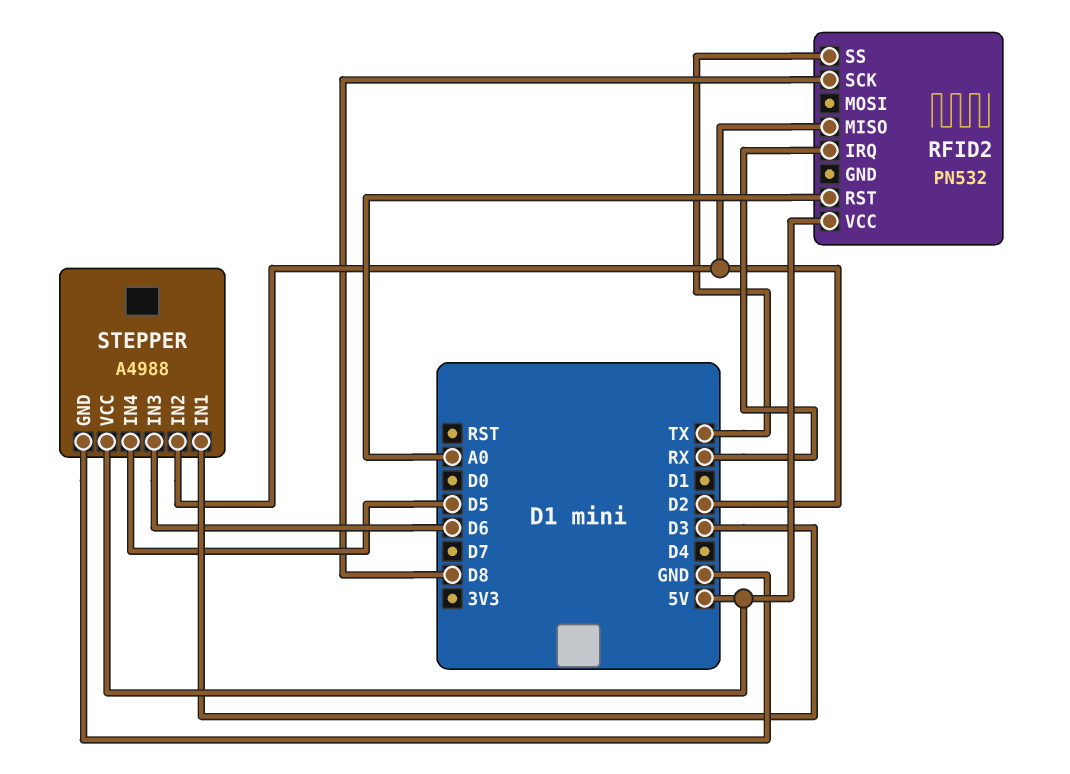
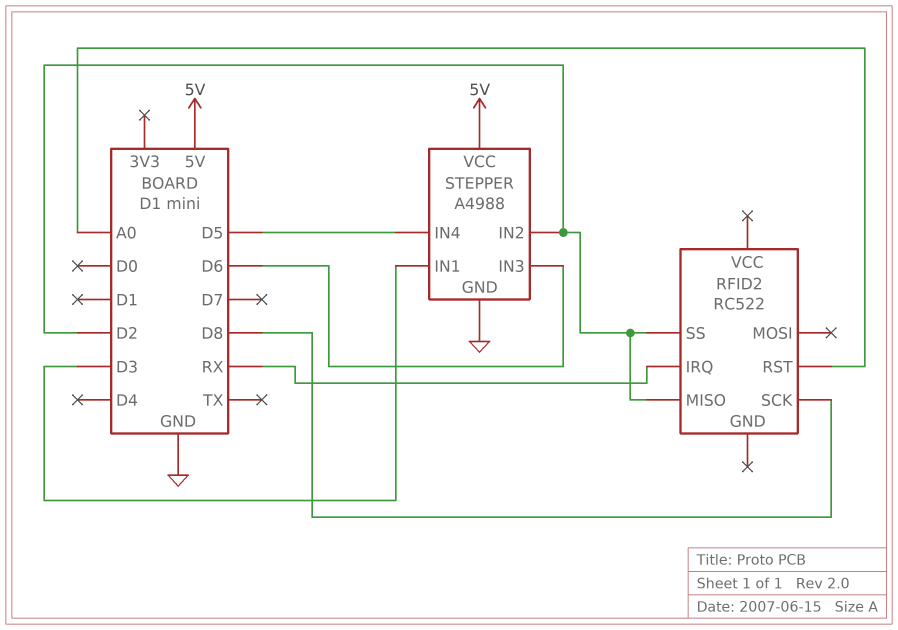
RFID2: PN532 -> RC522
RFID2 pin SS: TX -> D2
RFID2 pin VCC: 5V -> none

